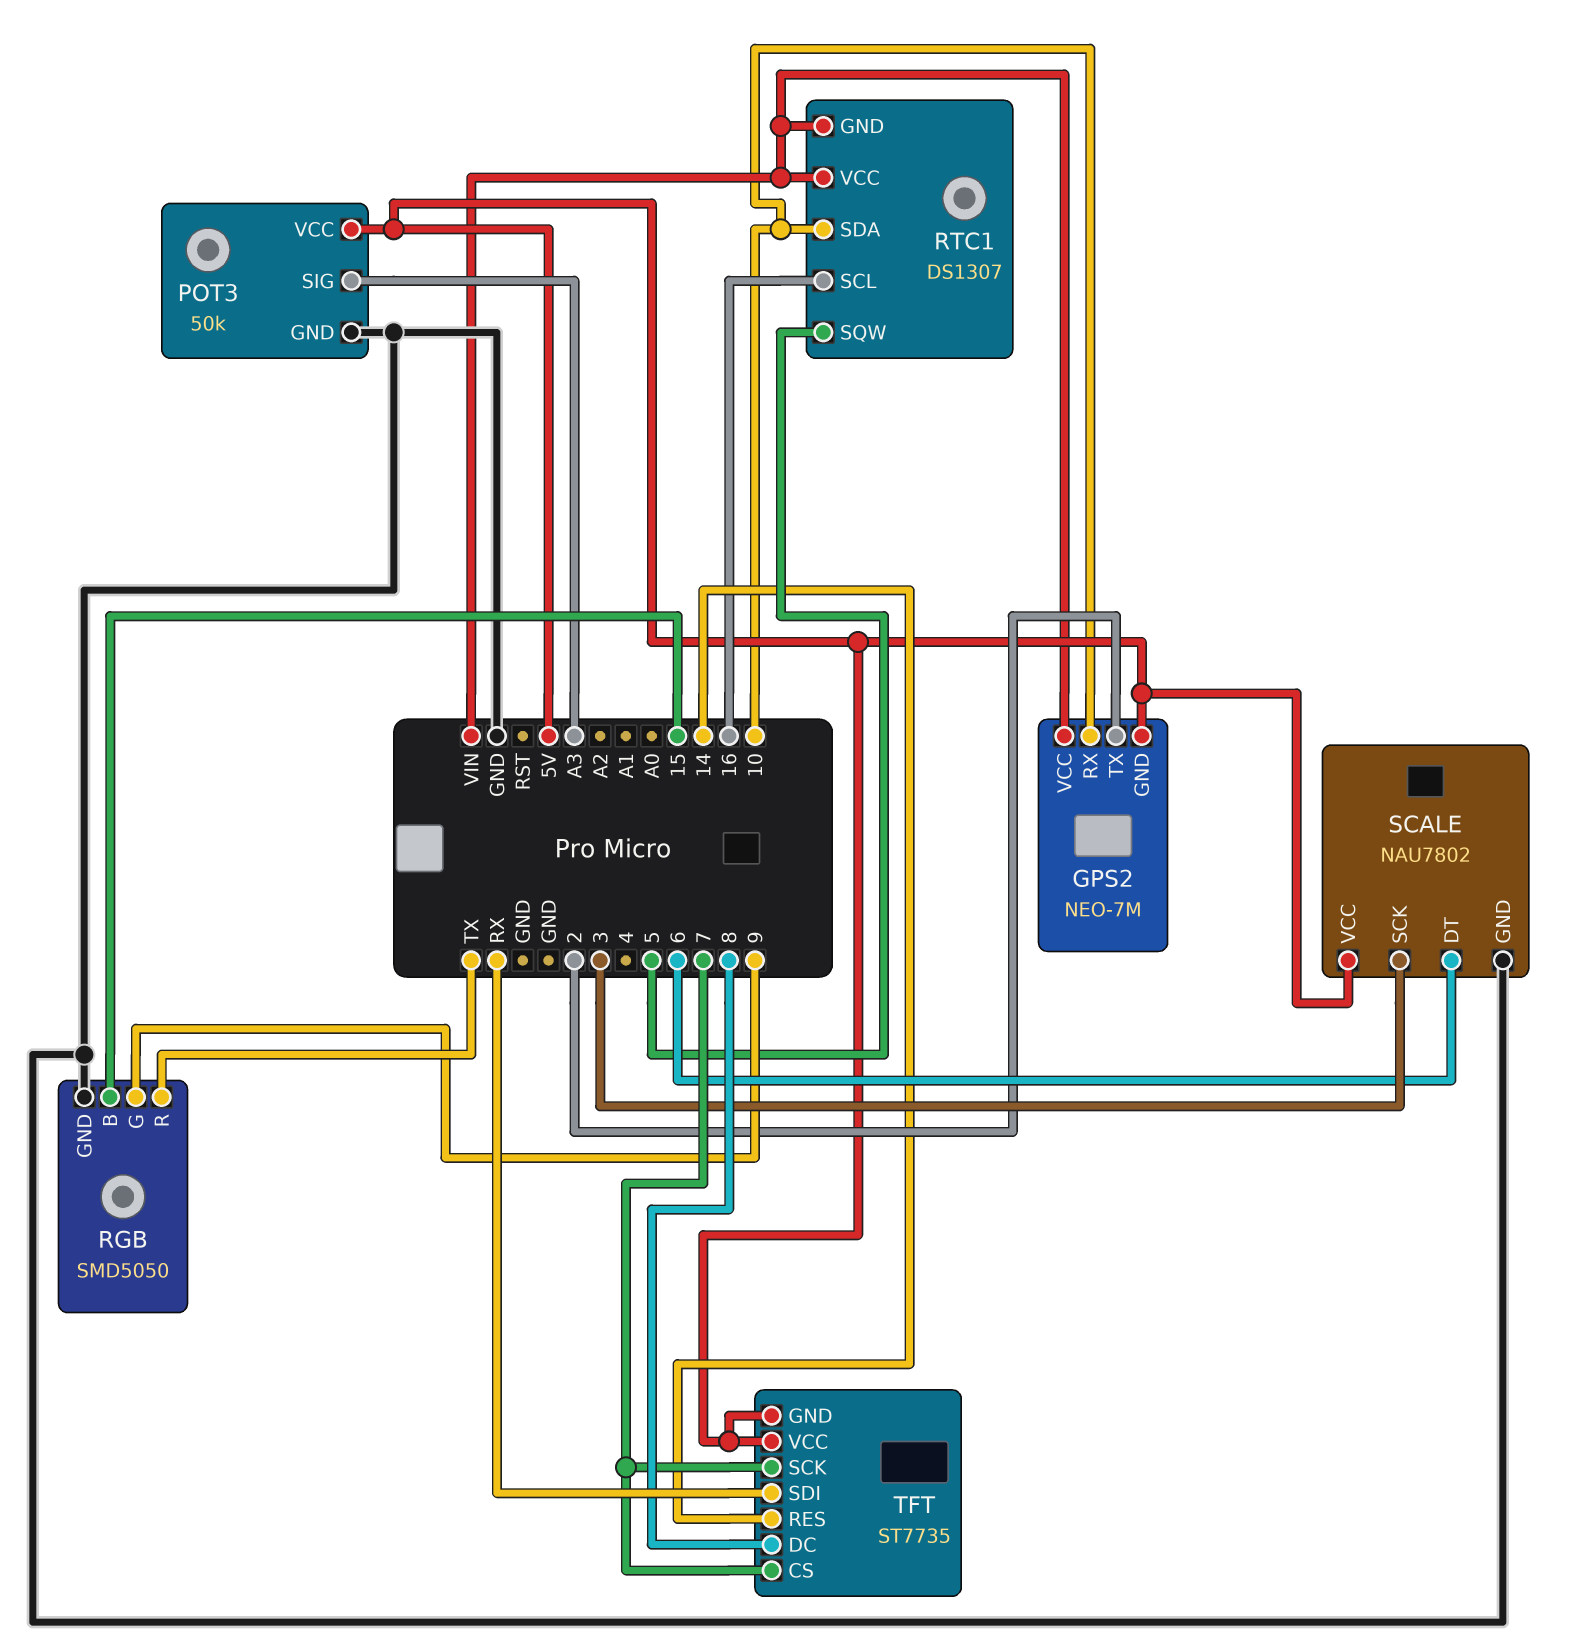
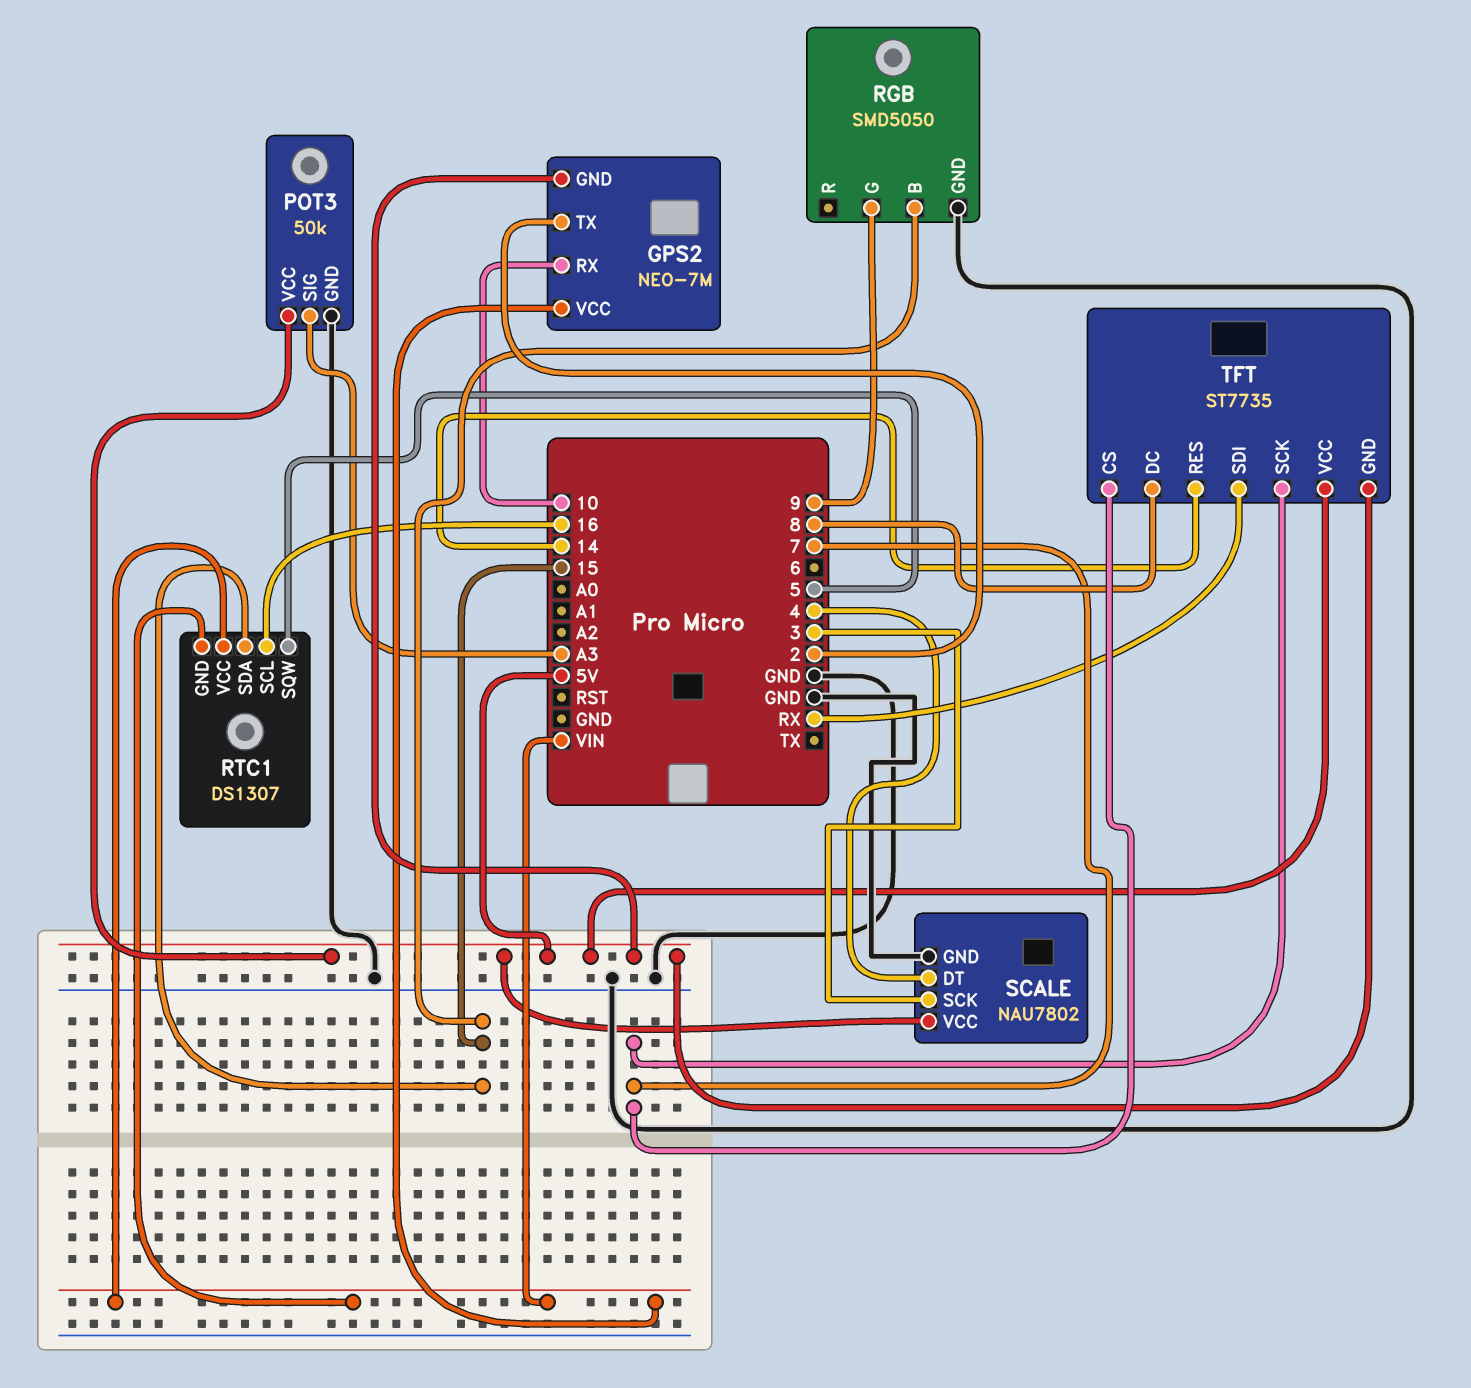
RGB pin R: TX -> none
RTC1 pin SDA: 10 -> 15
SCALE pin DT: 6 -> 4

